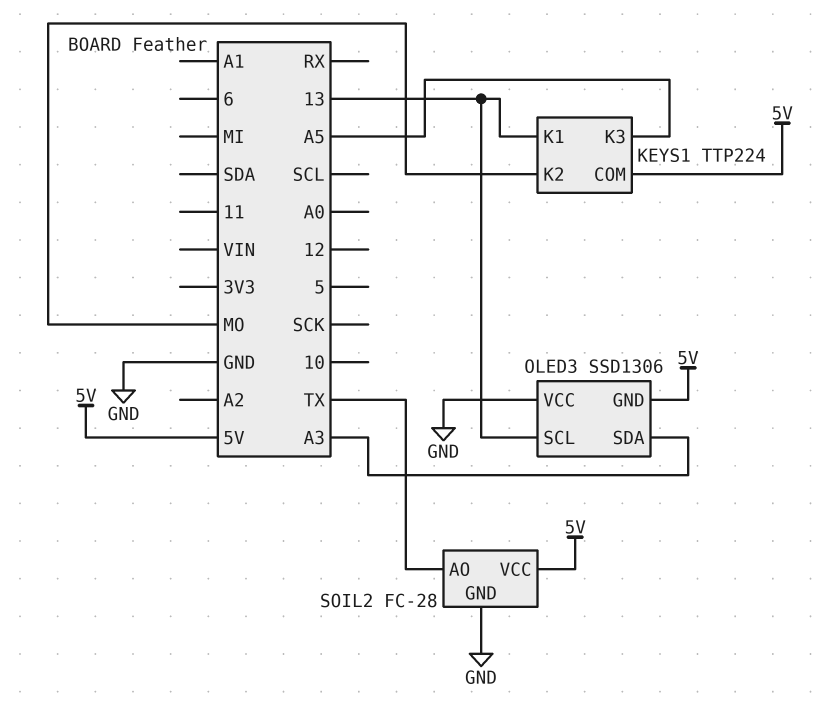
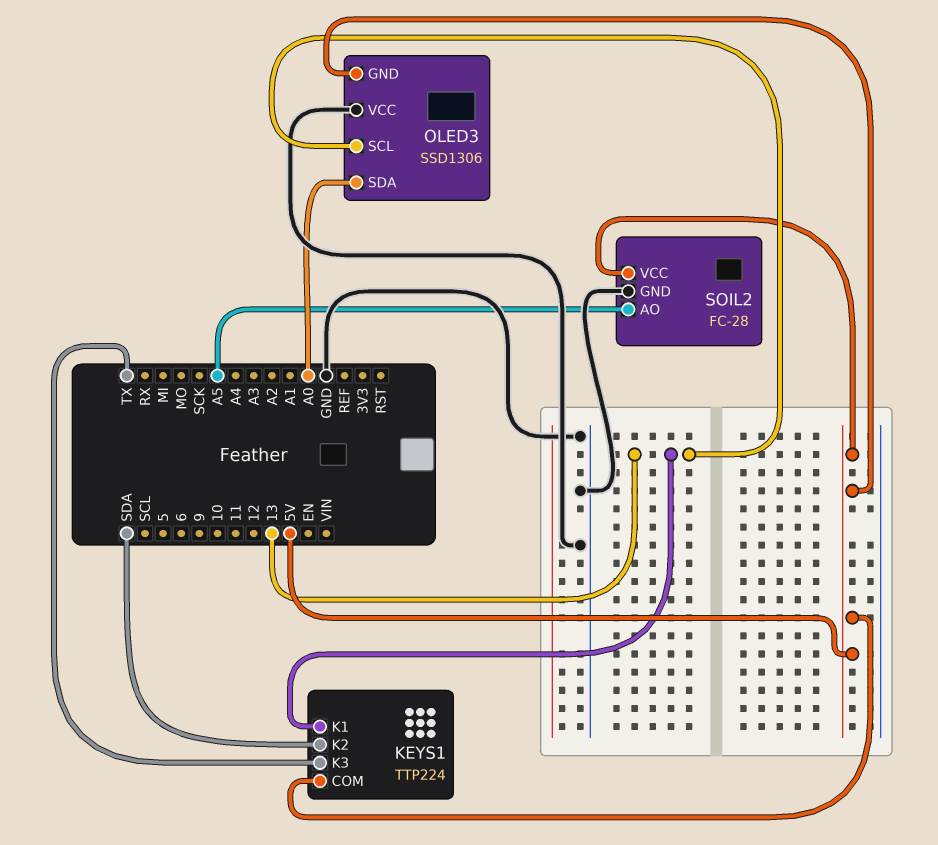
KEYS1 pin K2: MO -> SDA
KEYS1 pin K3: A5 -> TX
OLED3 pin SDA: A3 -> A0
SOIL2 pin AO: TX -> A5

